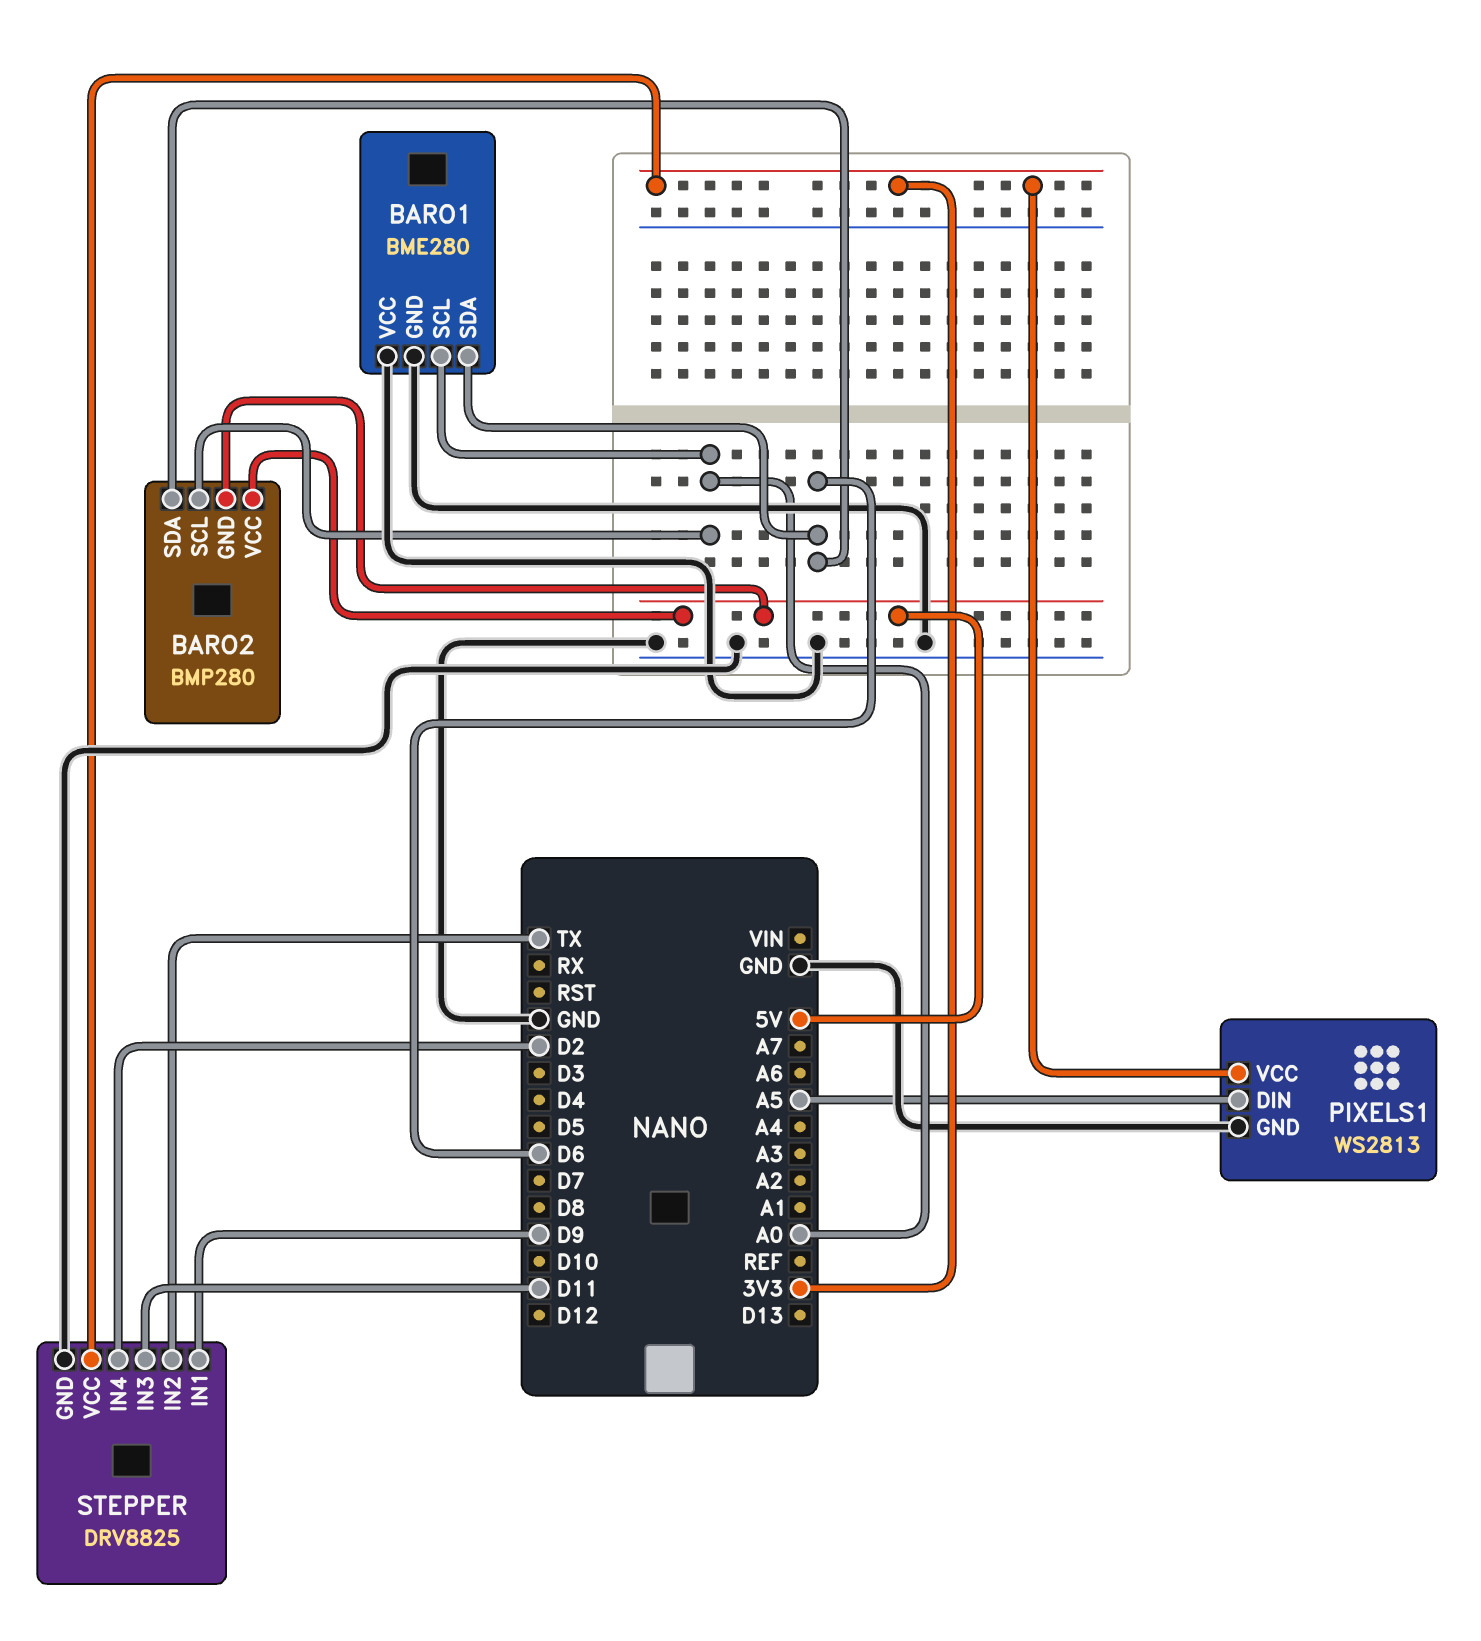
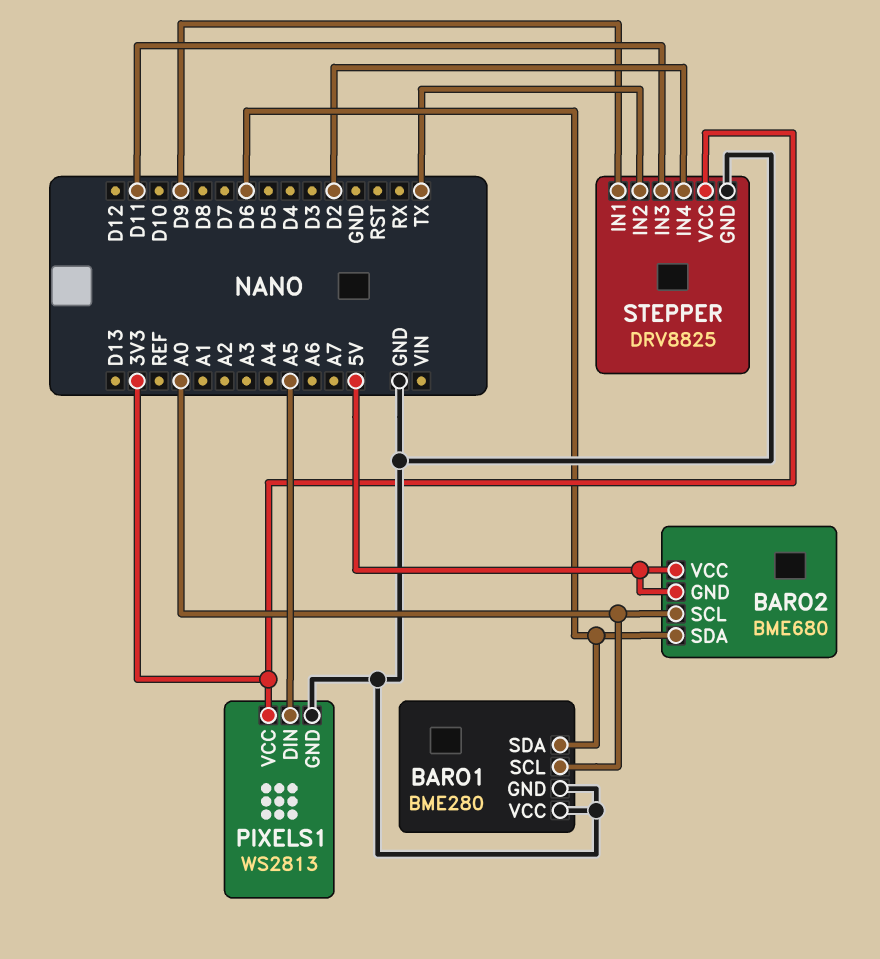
BARO2: BMP280 -> BME680

